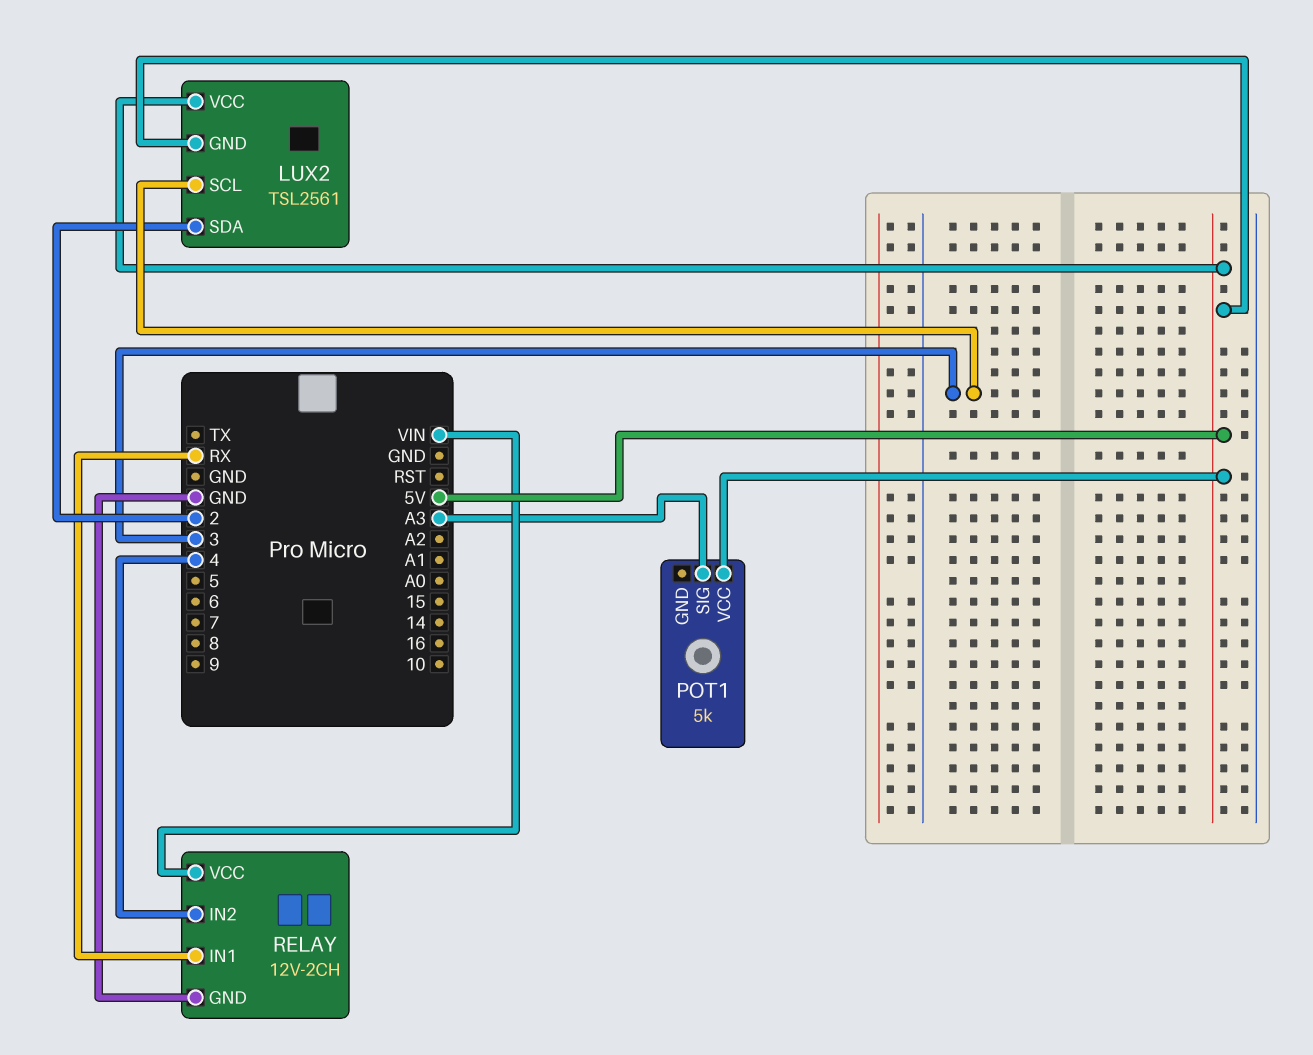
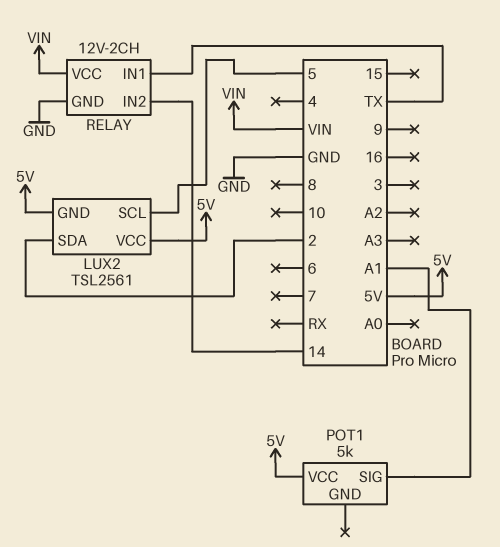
LUX2 pin SCL: 3 -> 5
POT1 pin SIG: A3 -> A1
RELAY pin IN1: RX -> TX
RELAY pin IN2: 4 -> 14

